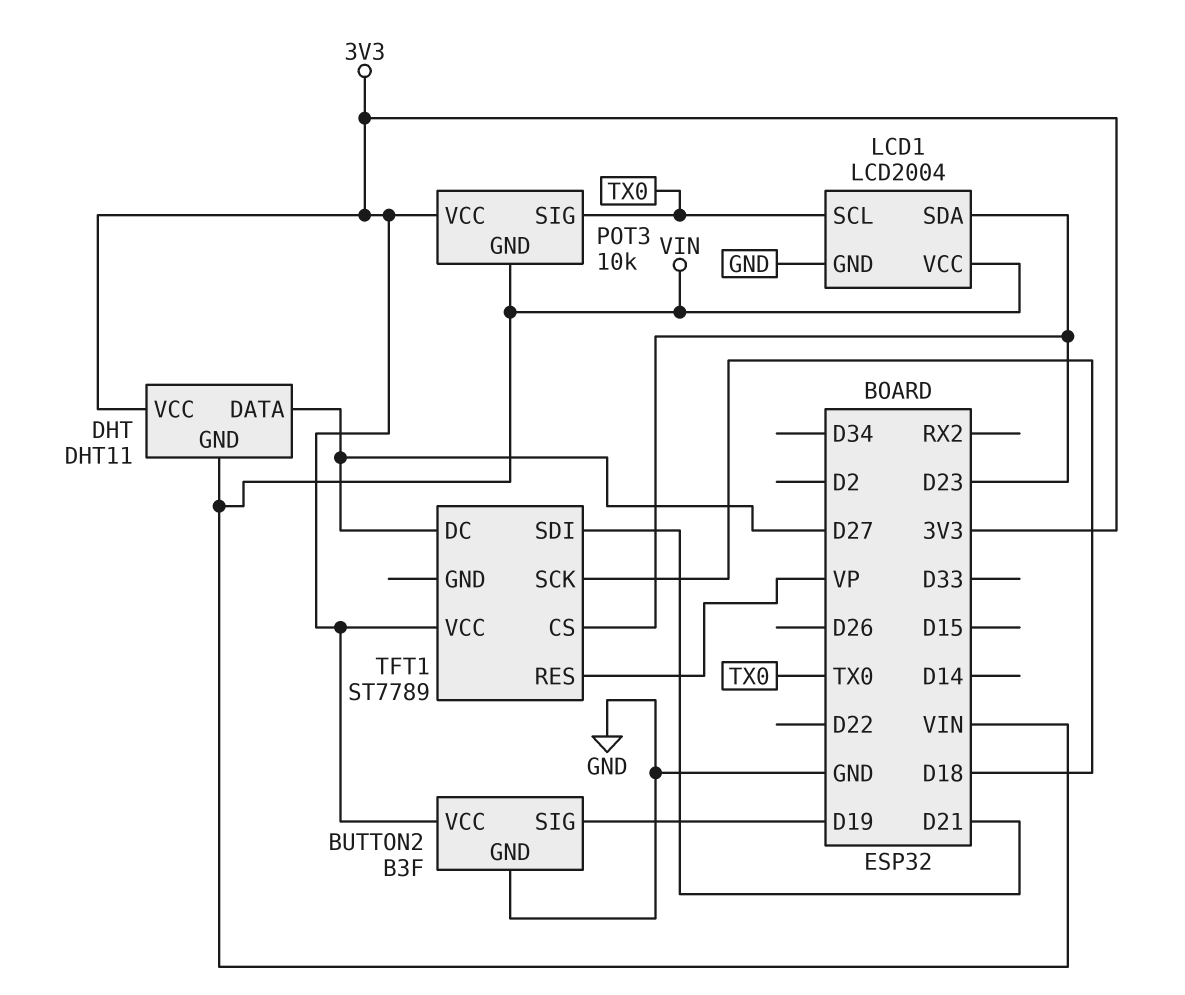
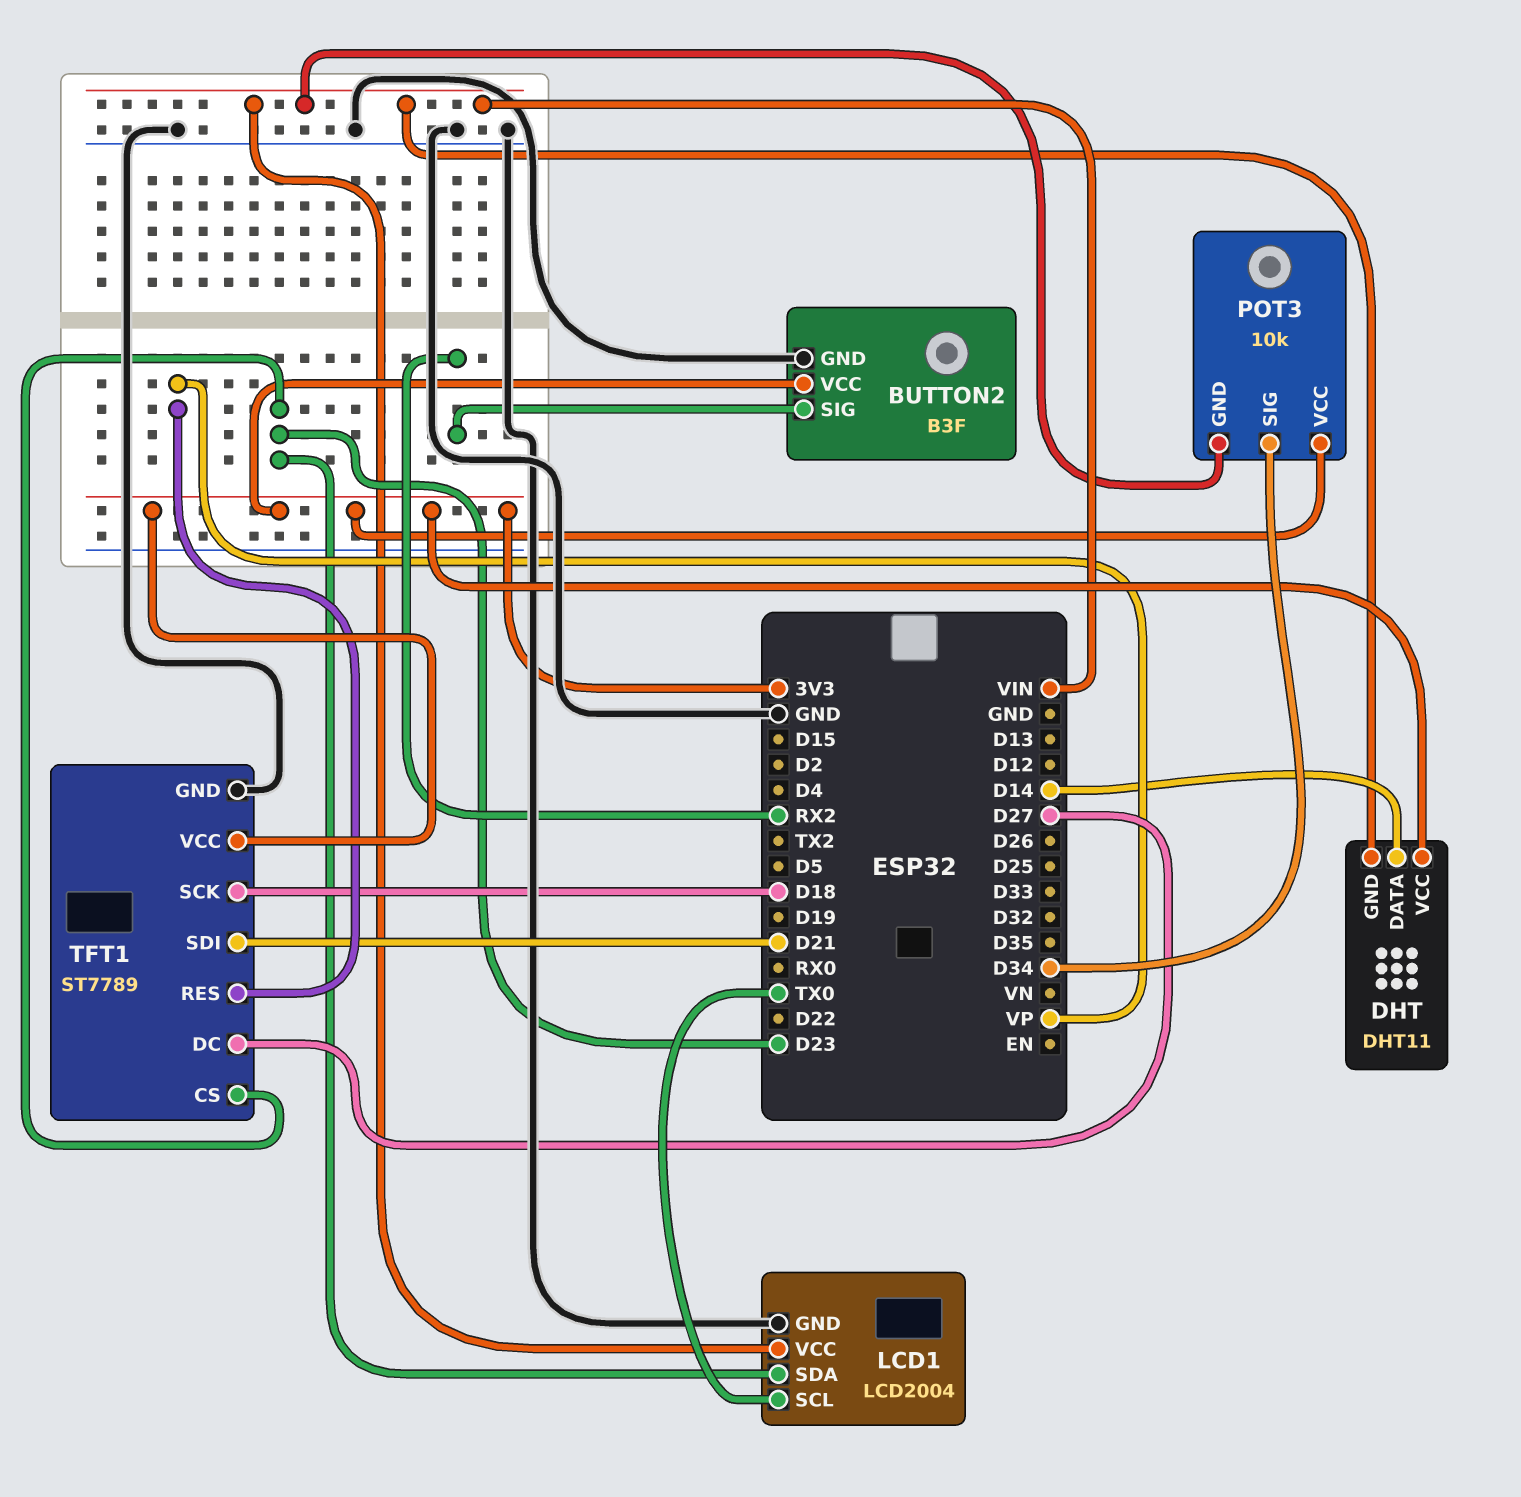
BUTTON2 pin SIG: D19 -> RX2
DHT pin DATA: D27 -> D14
POT3 pin SIG: TX0 -> D34
TFT1 pin GND: none -> GND

